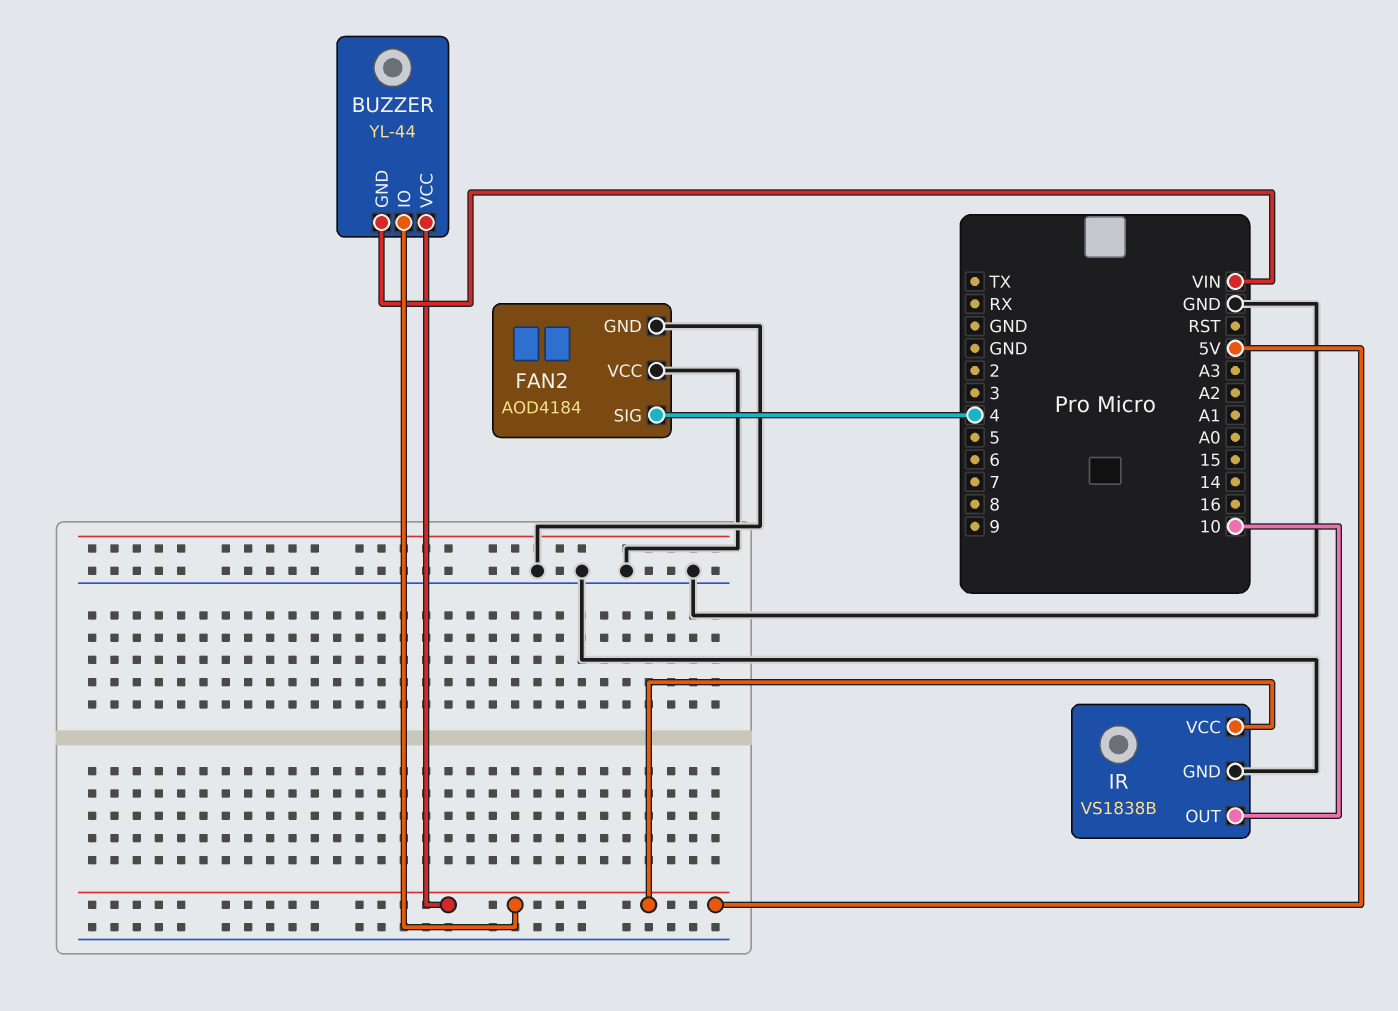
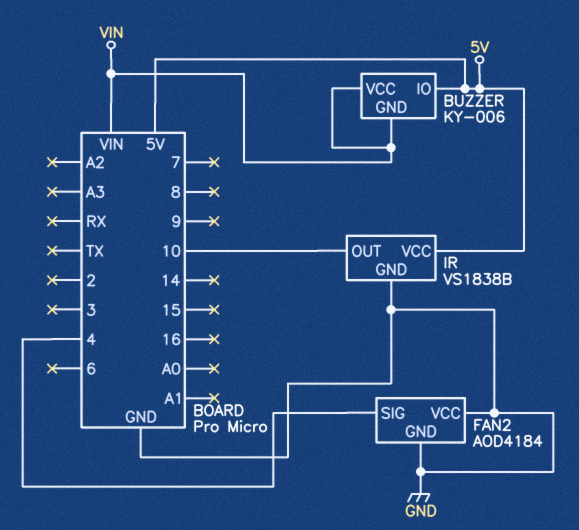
BUZZER: YL-44 -> KY-006
BUZZER pin VCC: 5V -> VIN

